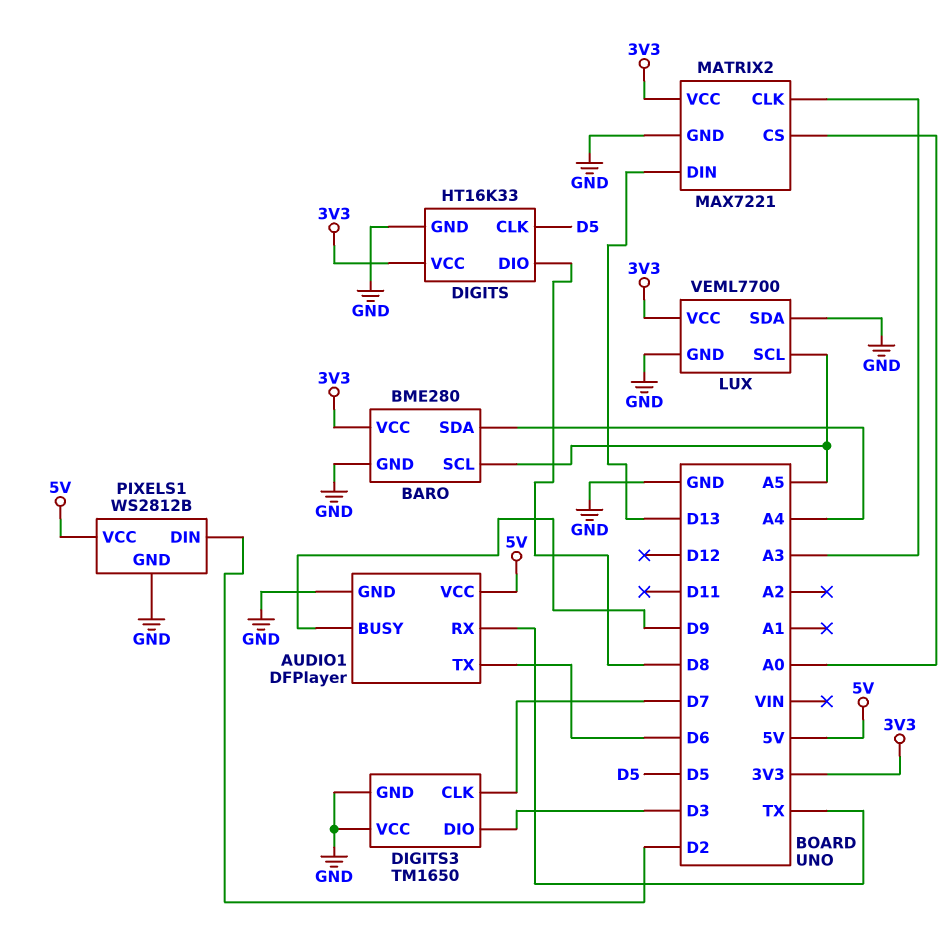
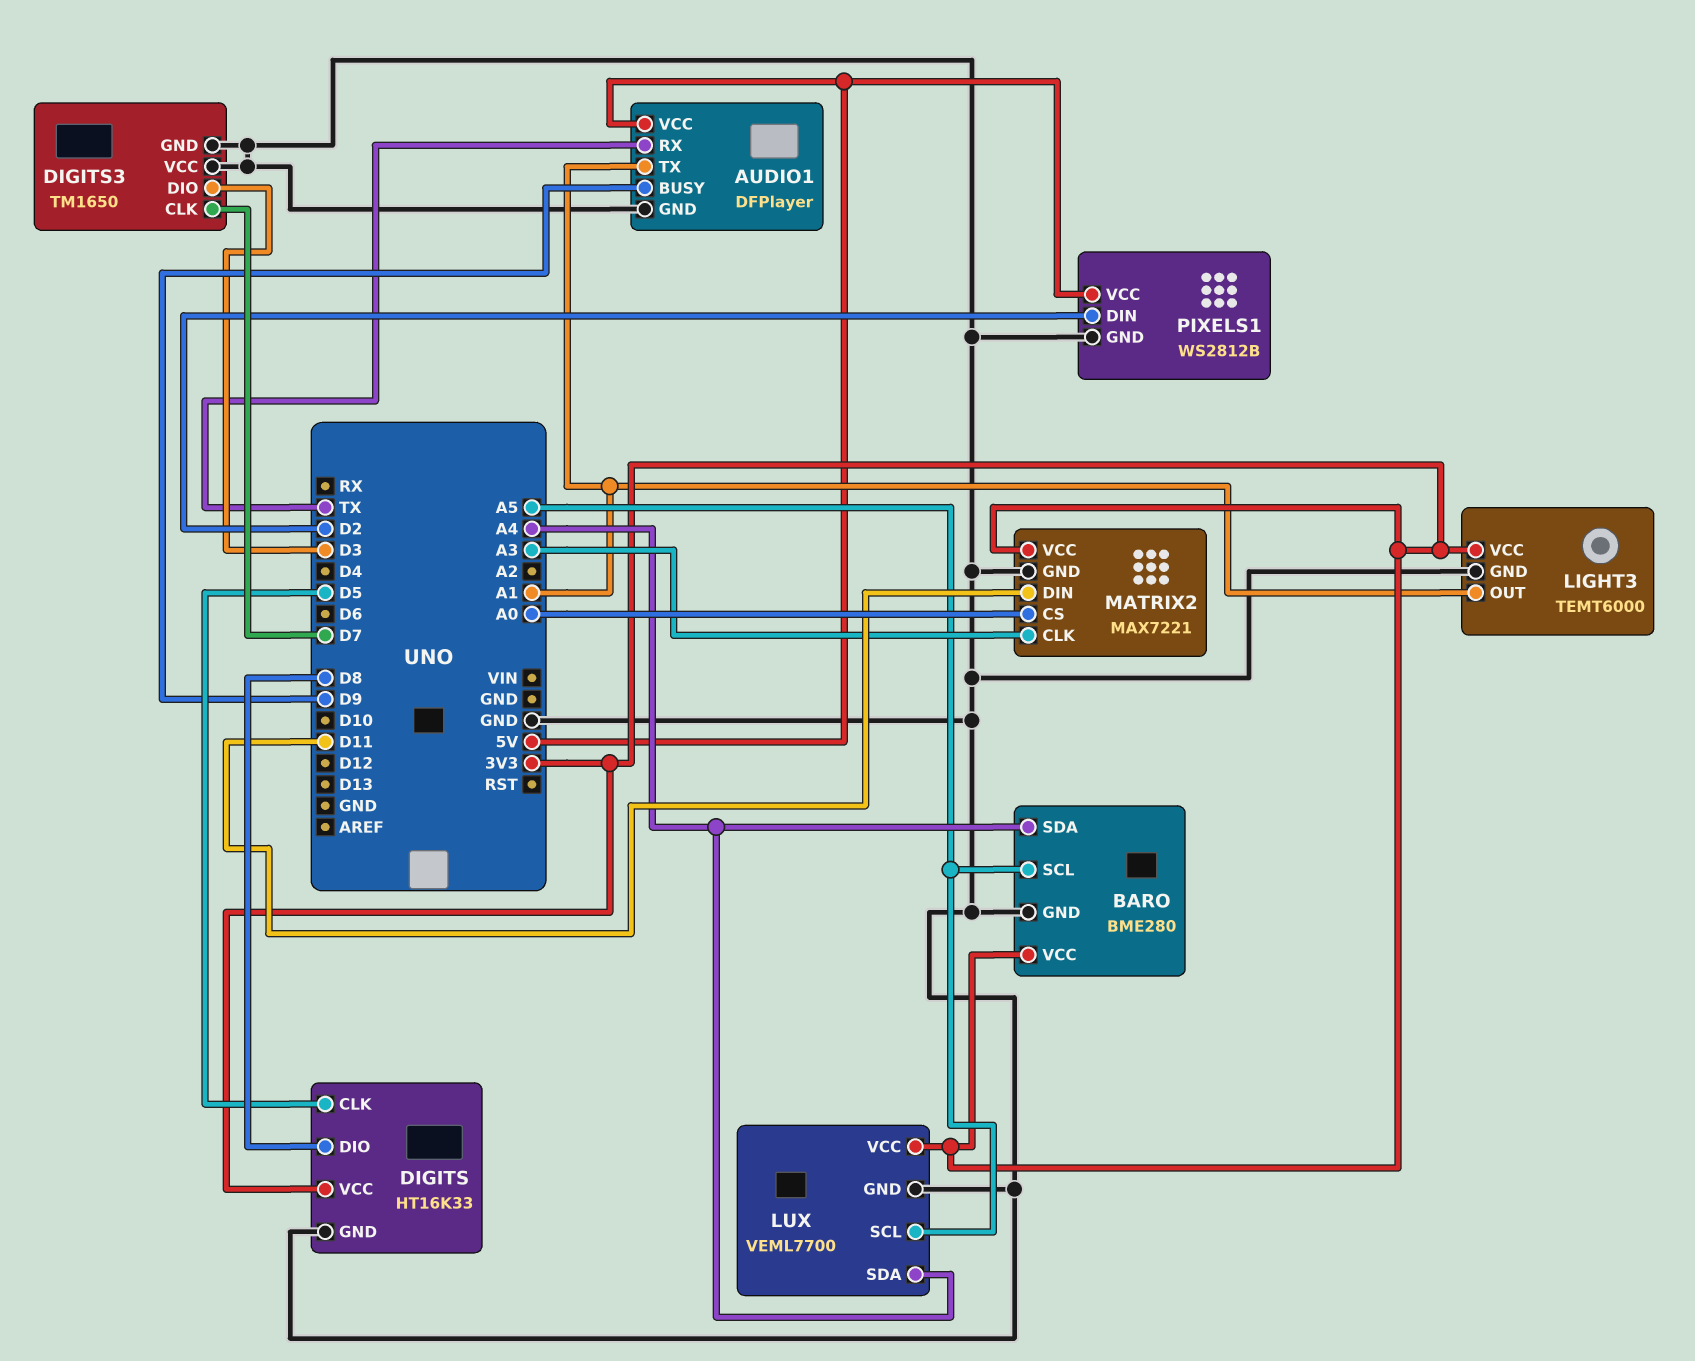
AUDIO1 pin TX: D6 -> A1
LIGHT3: none -> TEMT6000
LIGHT3 pin GND: none -> GND
LIGHT3 pin OUT: none -> A1
LIGHT3 pin VCC: none -> 3V3
LUX pin SDA: GND -> A4
MATRIX2 pin DIN: D13 -> D11

